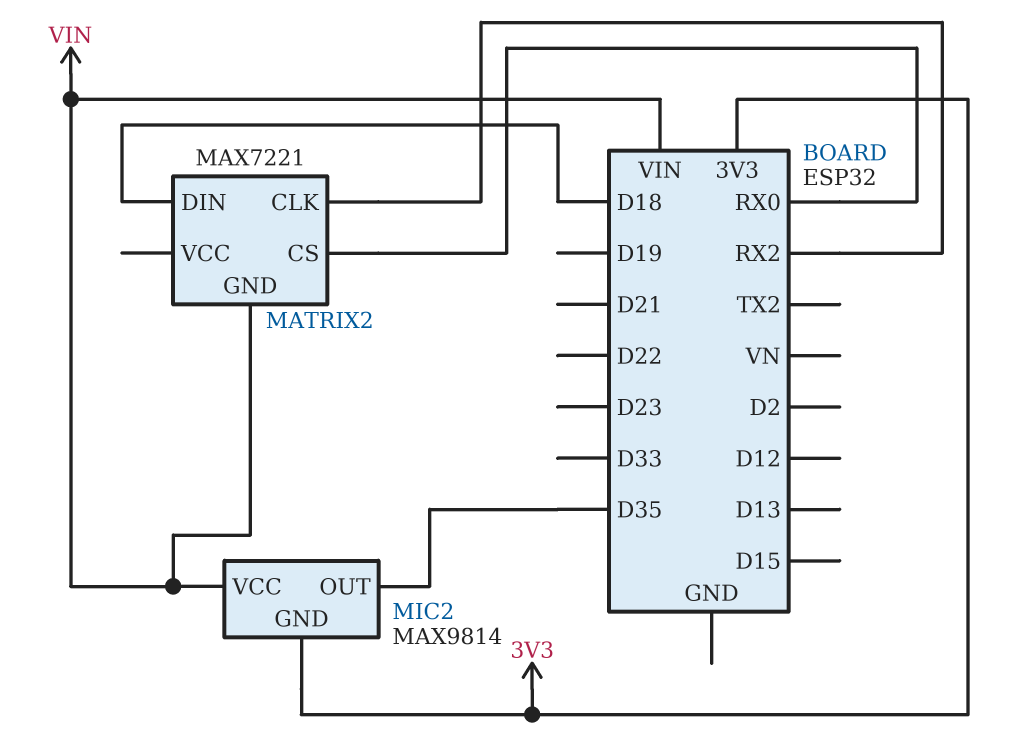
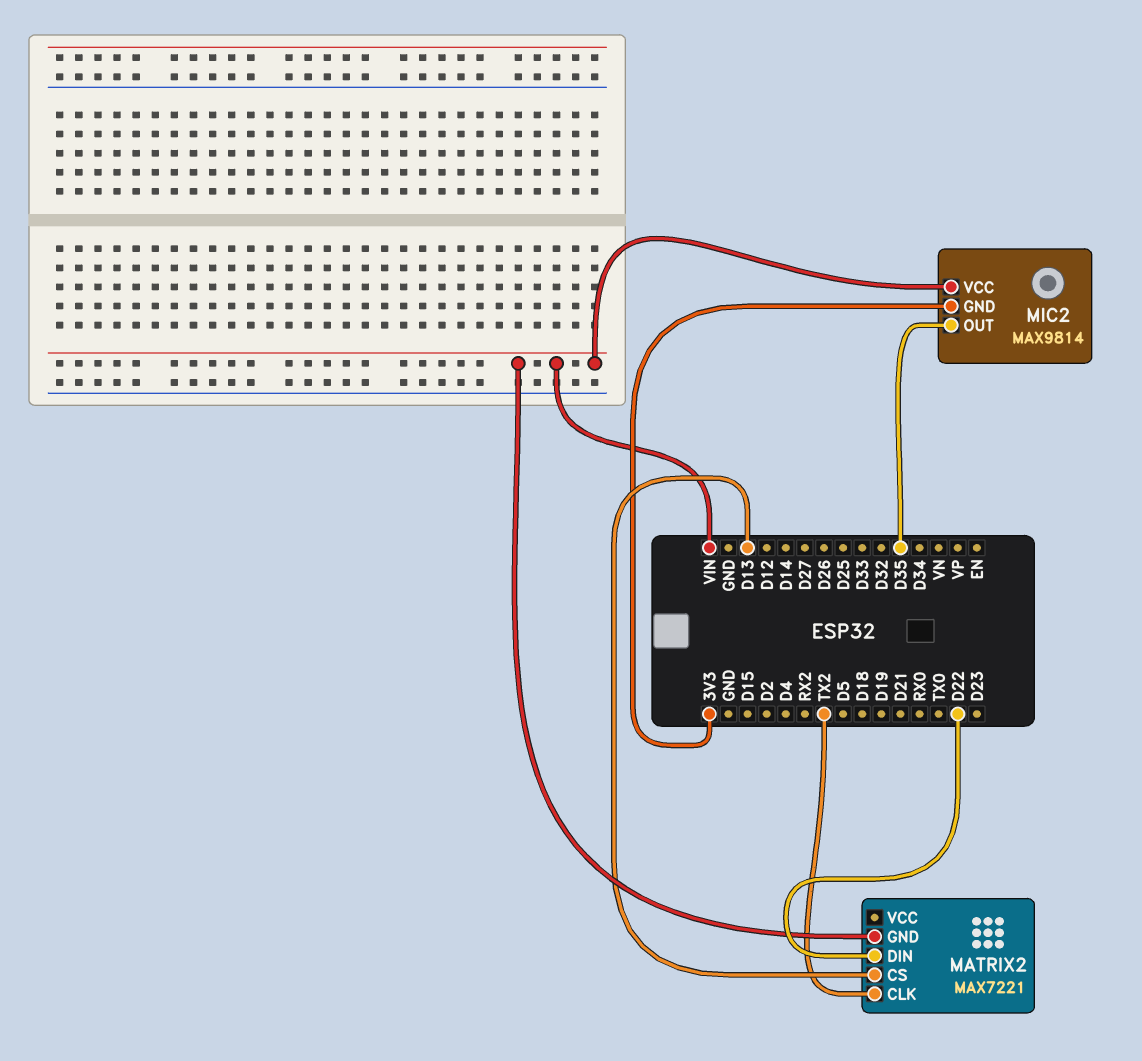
MATRIX2 pin CLK: RX2 -> TX2
MATRIX2 pin CS: RX0 -> D13
MATRIX2 pin DIN: D18 -> D22

